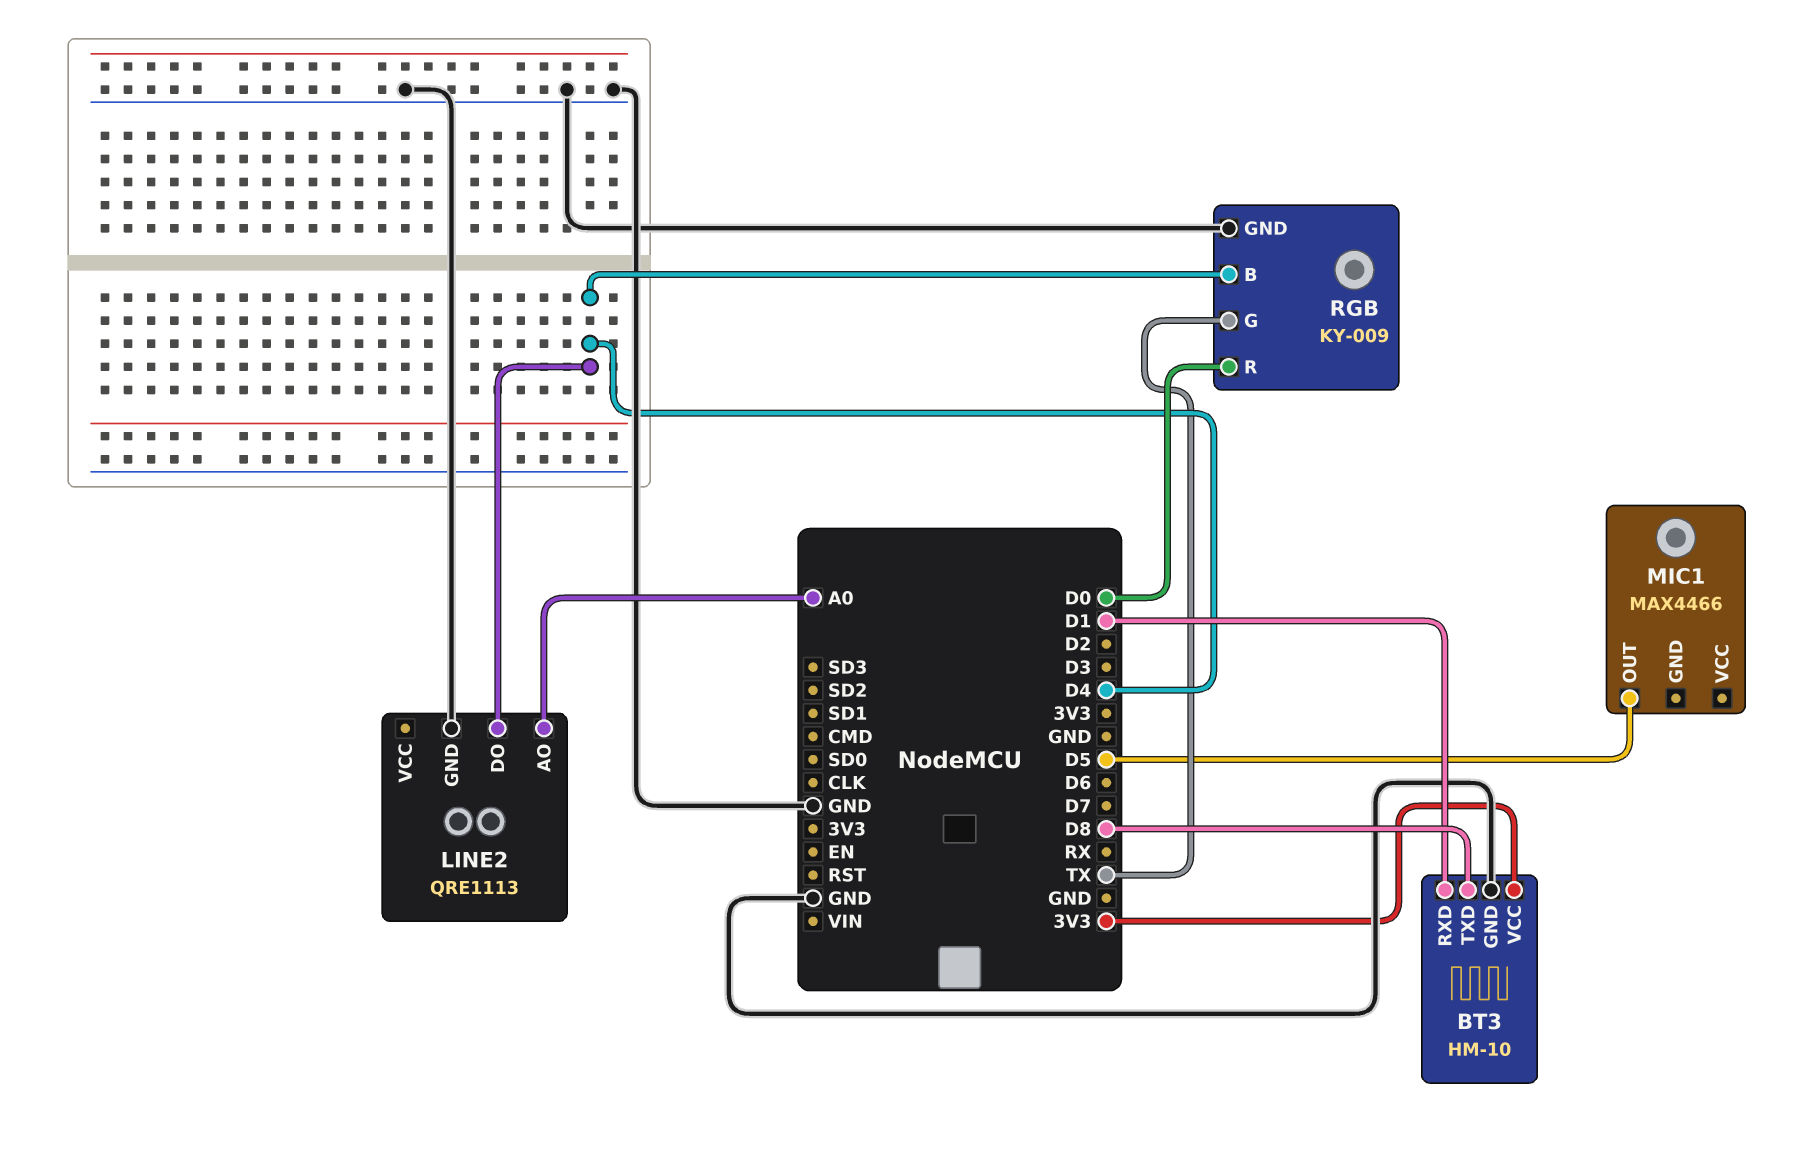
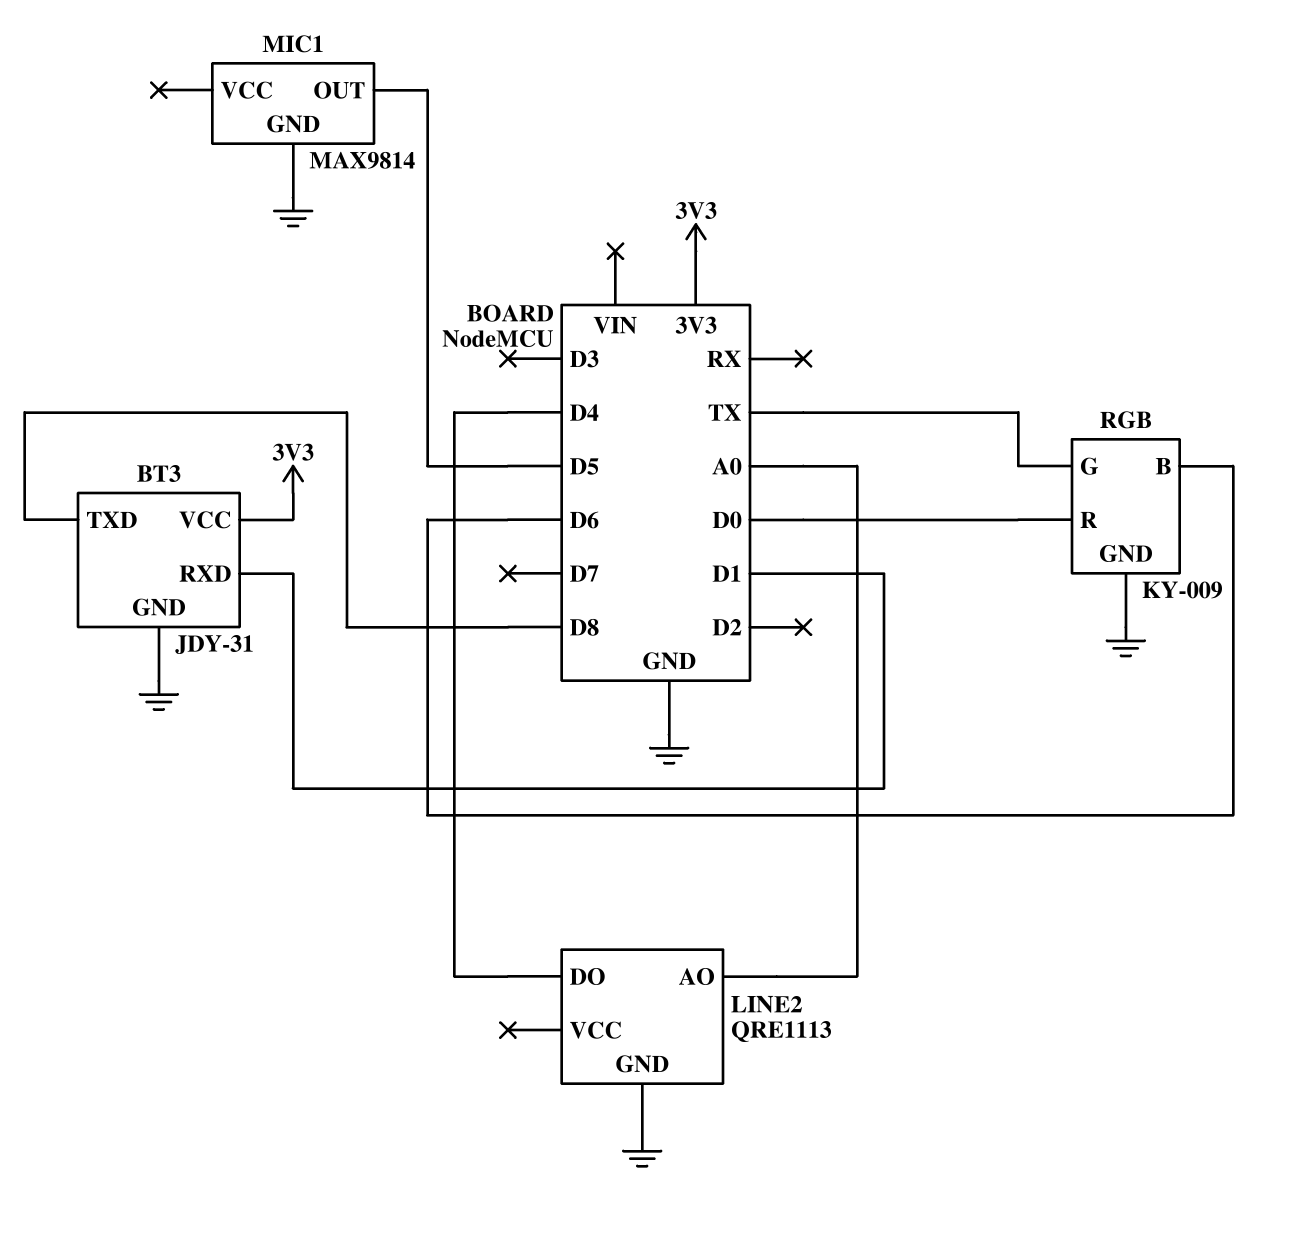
BT3: HM-10 -> JDY-31
MIC1: MAX4466 -> MAX9814
MIC1 pin GND: none -> GND
RGB pin B: D4 -> D6

